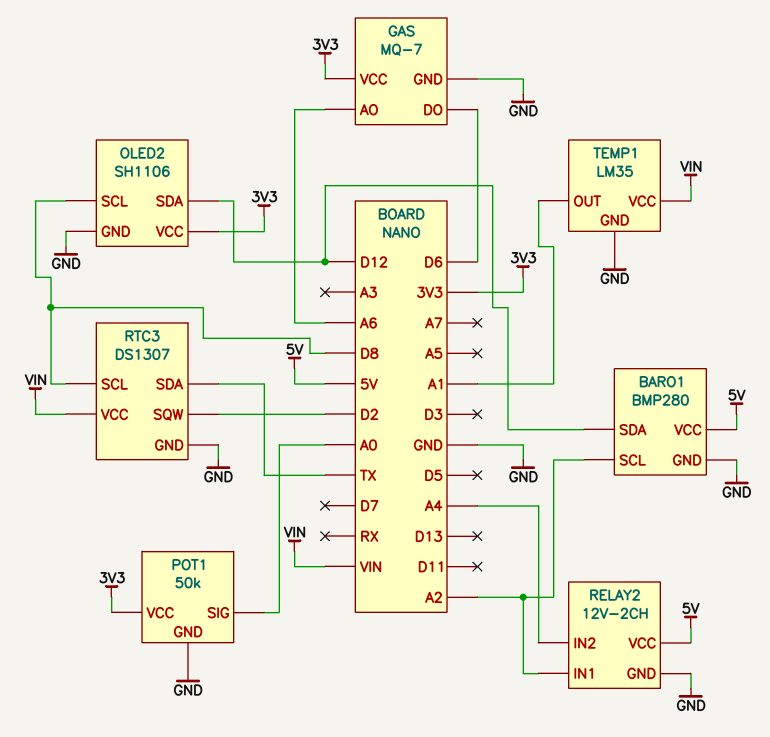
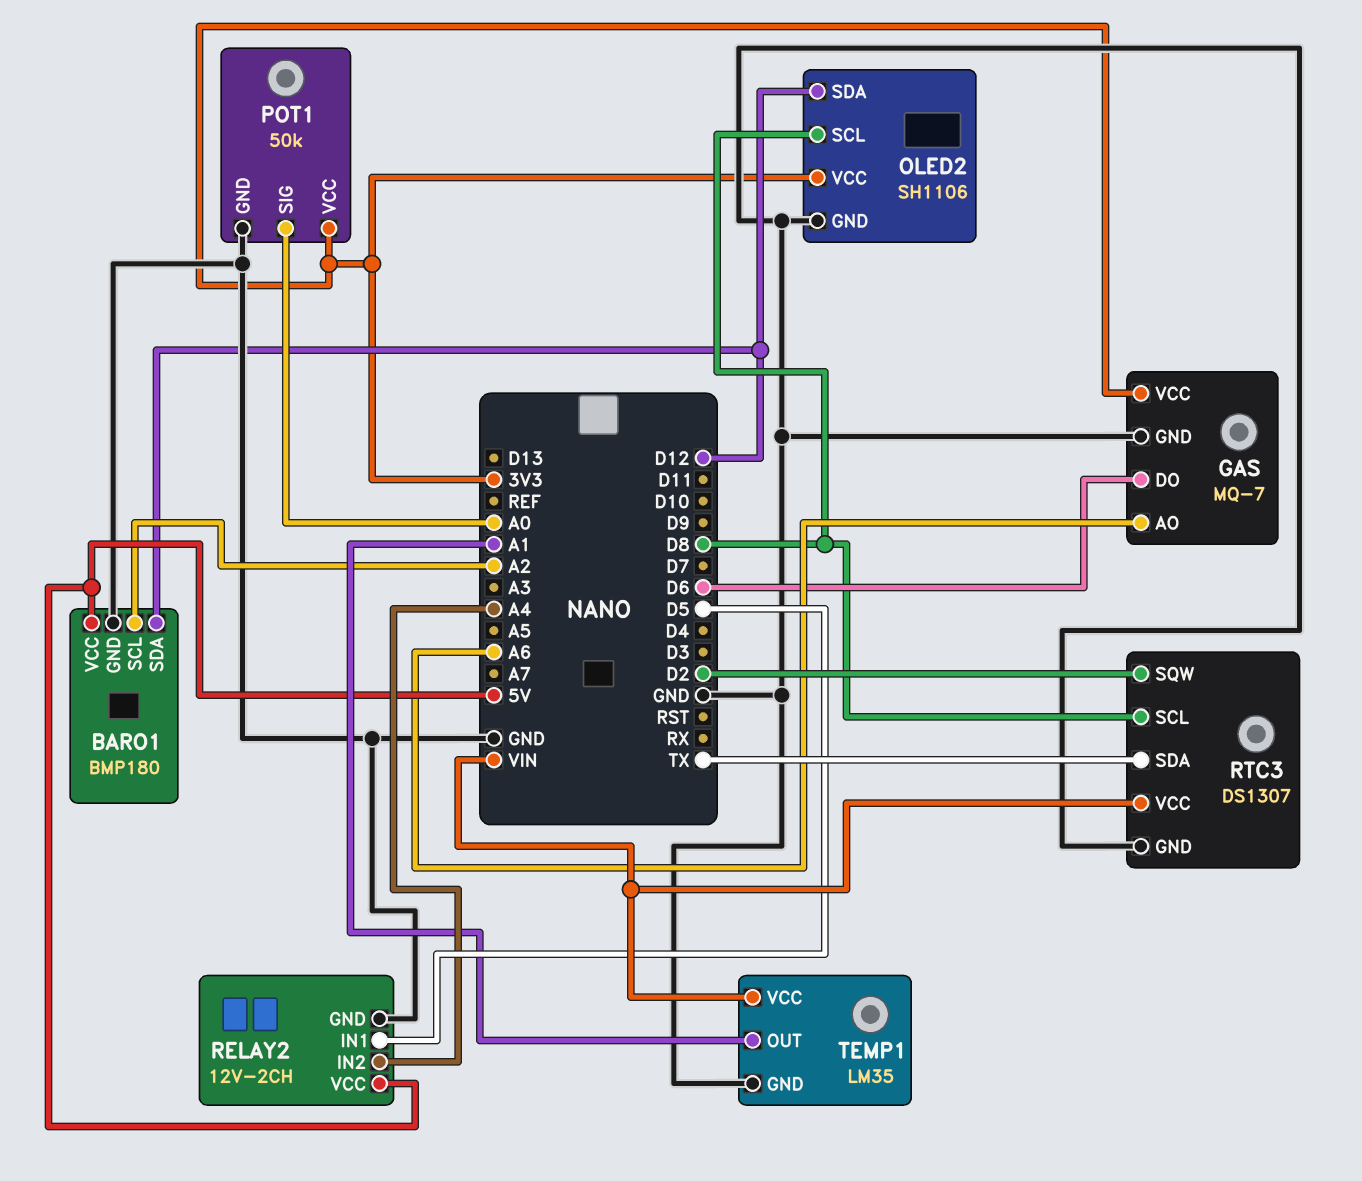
BARO1: BMP280 -> BMP180
RELAY2 pin IN1: A2 -> D5

